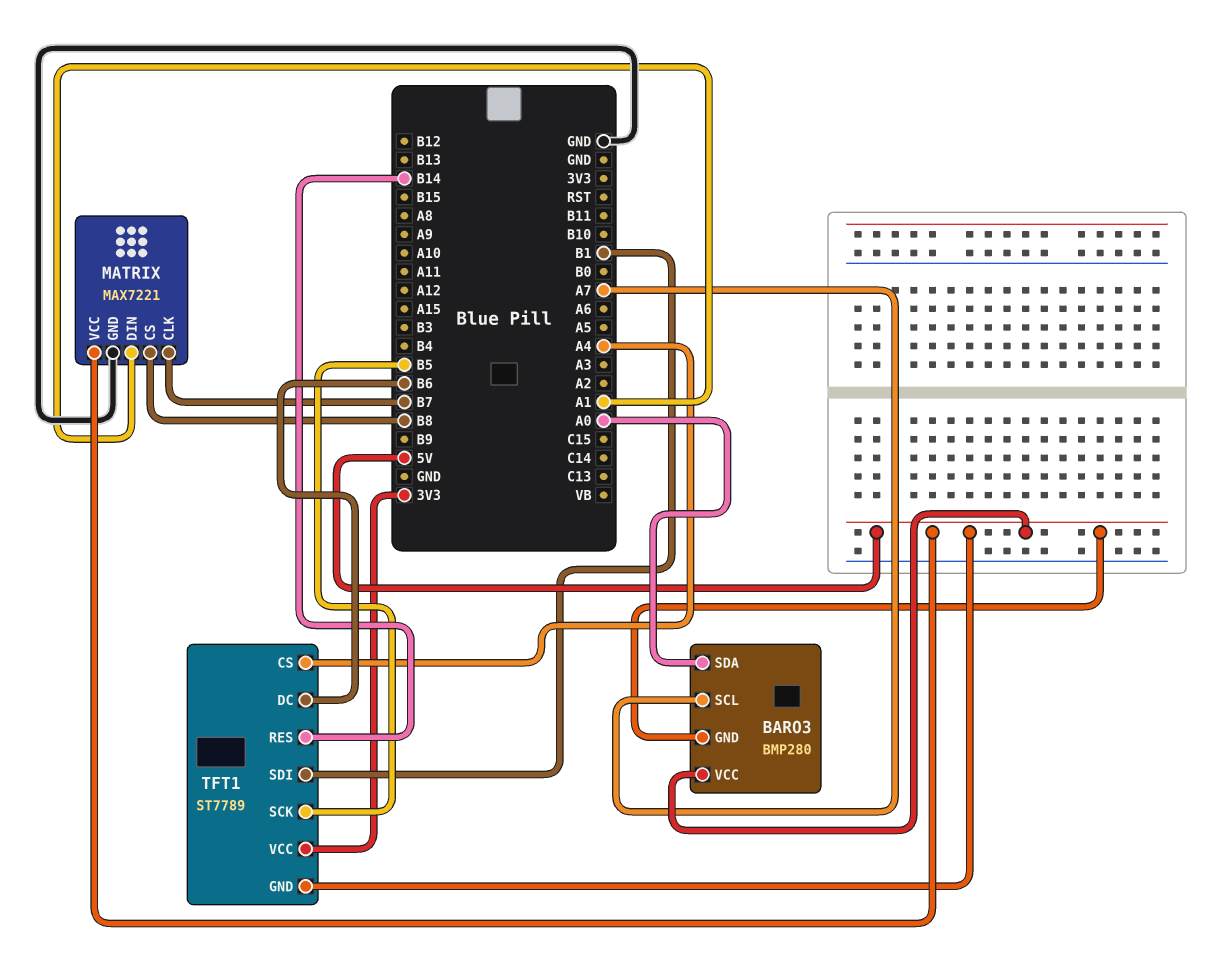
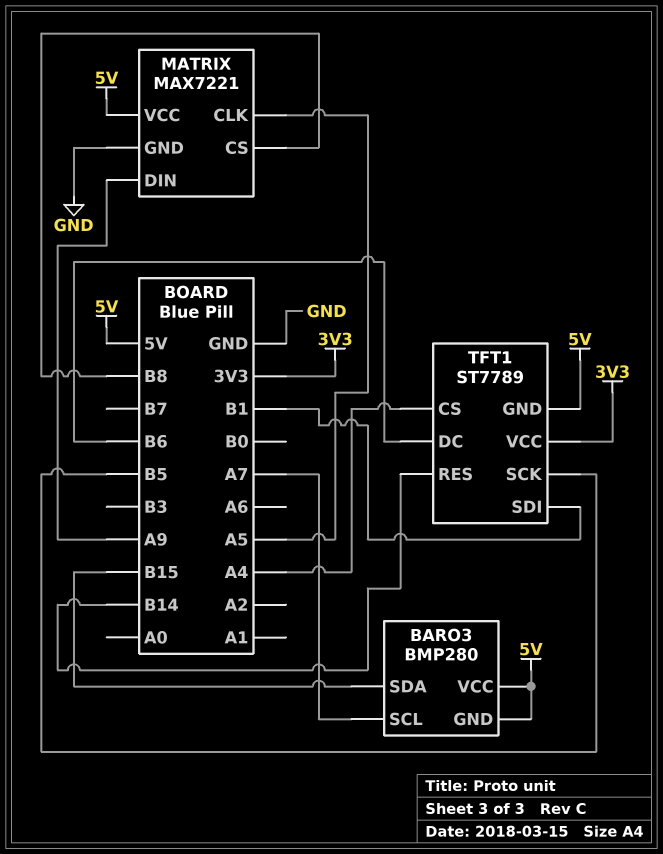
BARO3 pin SDA: A0 -> B15
MATRIX pin CLK: B7 -> A5
MATRIX pin DIN: A1 -> A9

